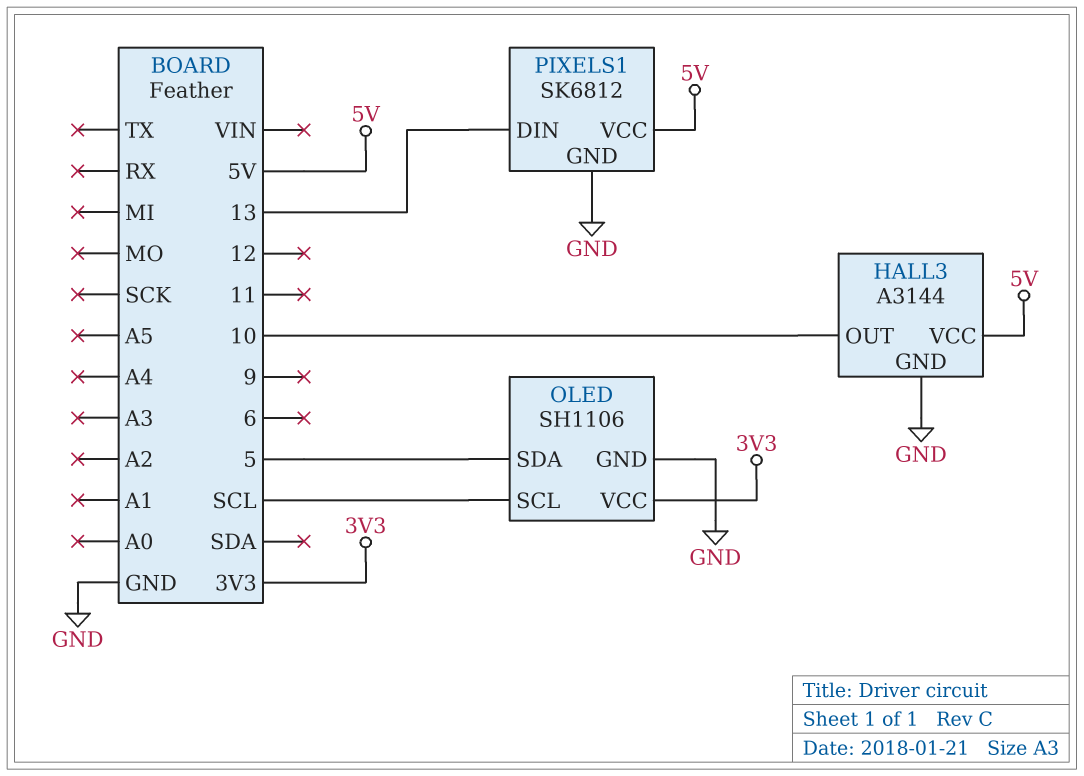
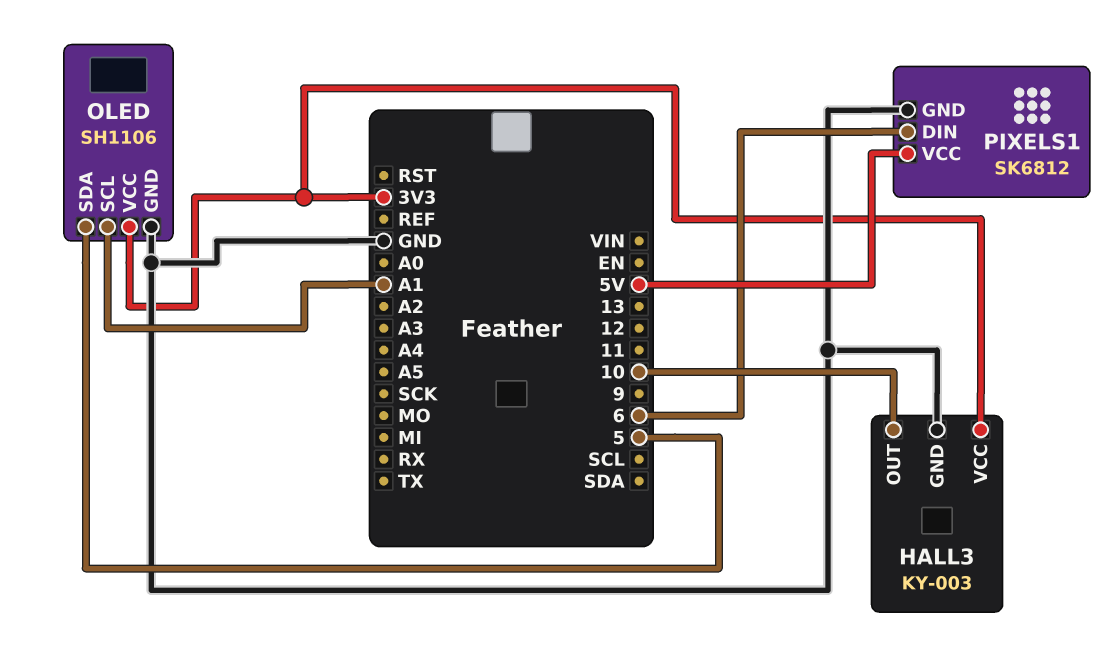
HALL3: A3144 -> KY-003
HALL3 pin VCC: 5V -> 3V3
OLED pin SCL: SCL -> A1
PIXELS1 pin DIN: 13 -> 6

